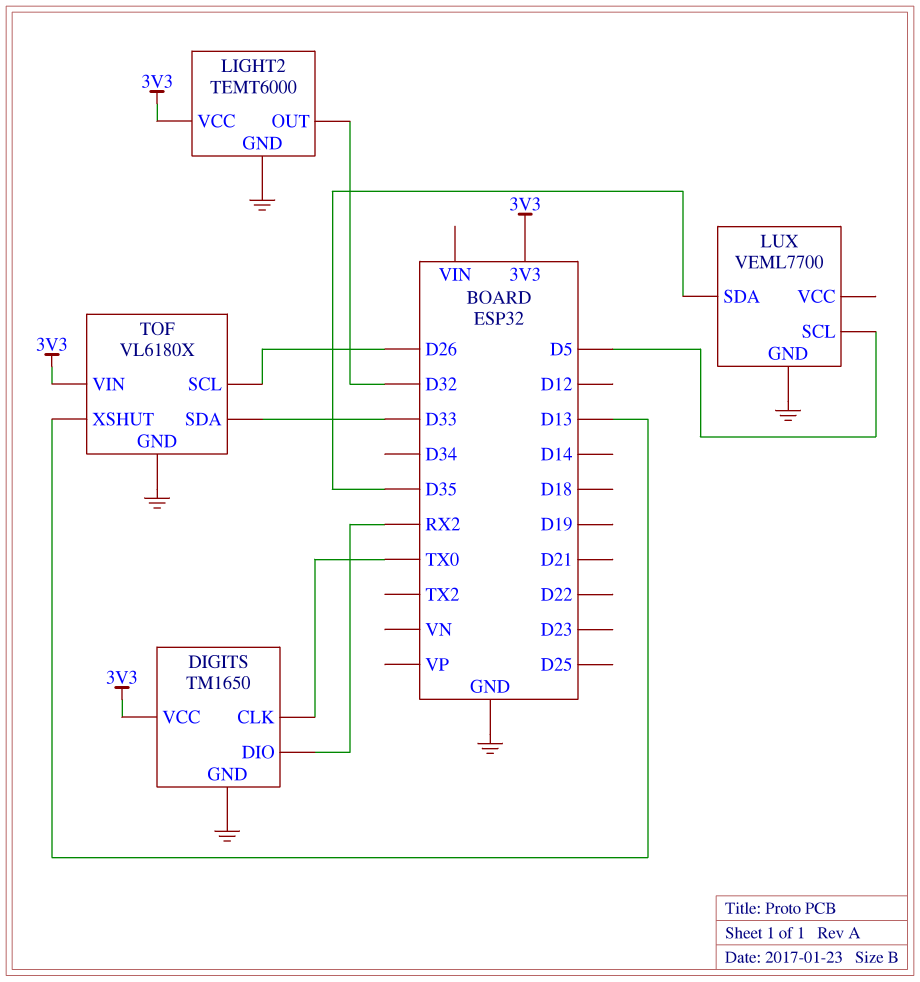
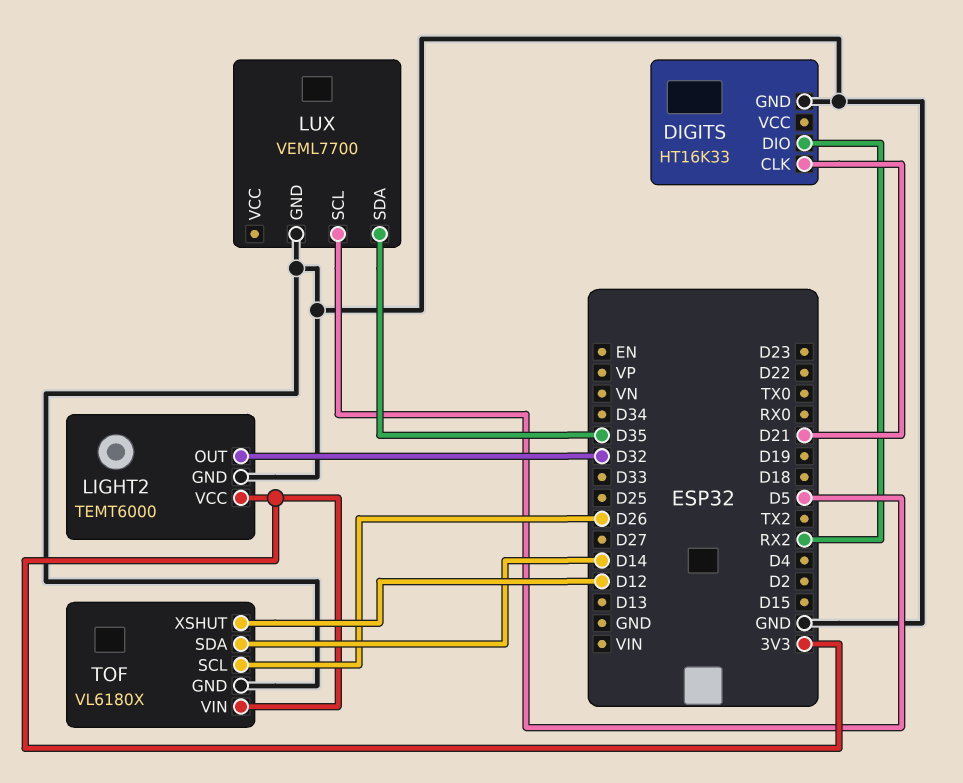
DIGITS: TM1650 -> HT16K33
DIGITS pin CLK: TX0 -> D21
DIGITS pin VCC: 3V3 -> none
TOF pin SDA: D33 -> D14
TOF pin XSHUT: D13 -> D12

